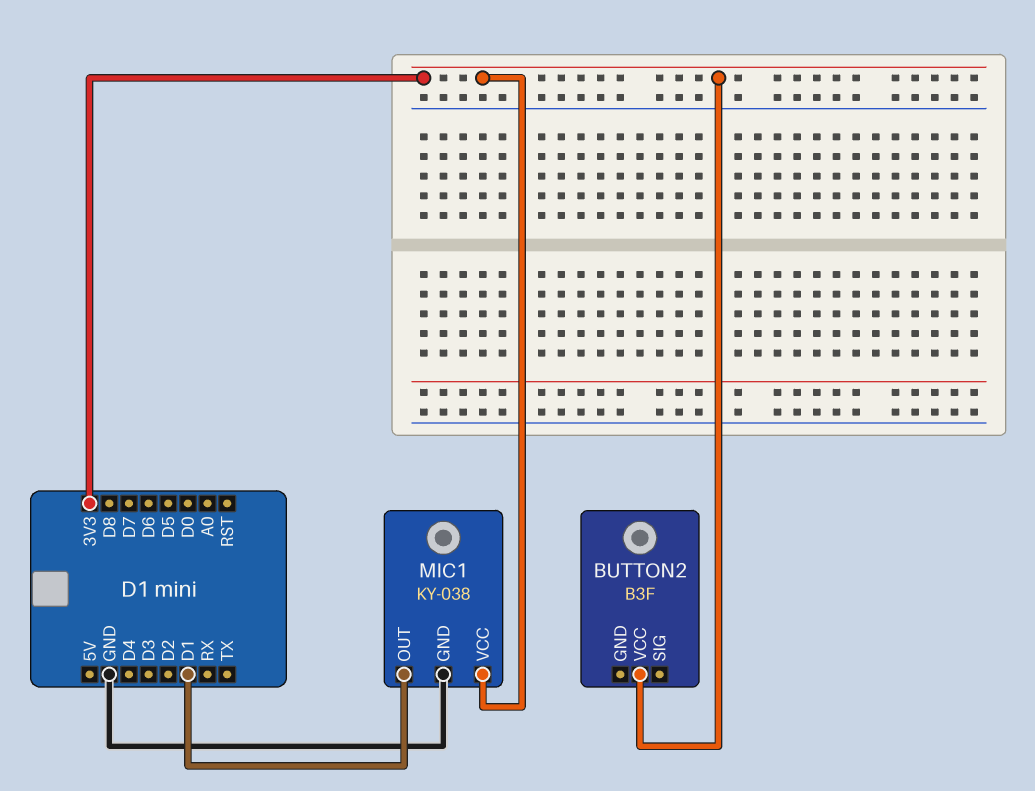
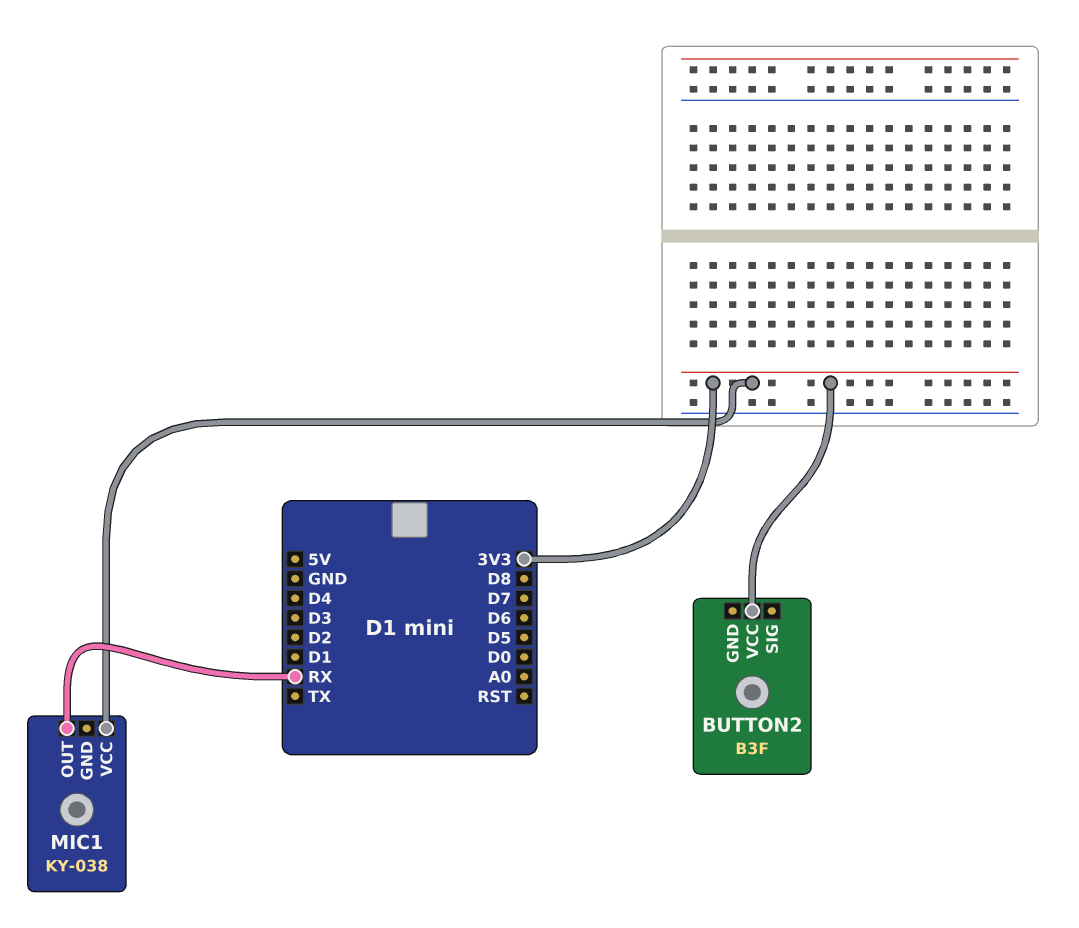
MIC1 pin GND: GND -> none
MIC1 pin OUT: D1 -> RX

